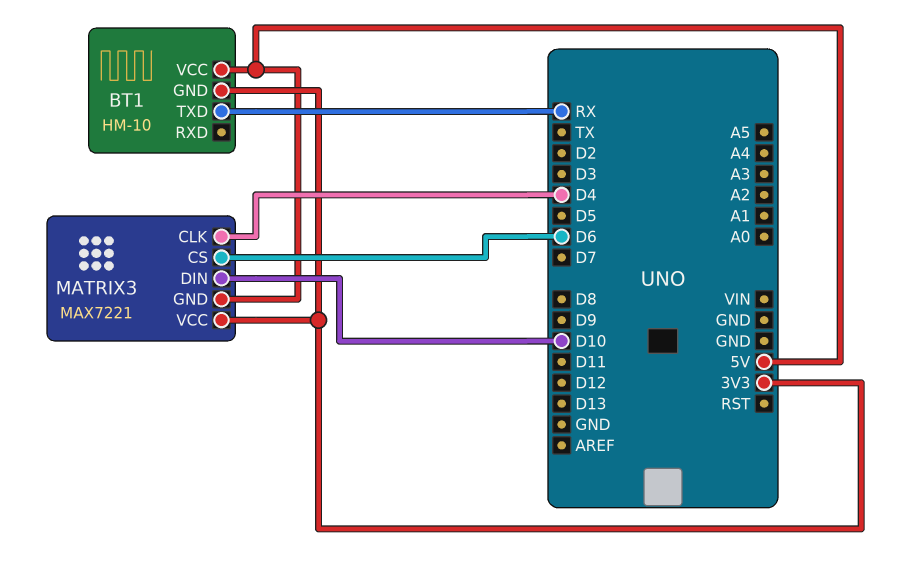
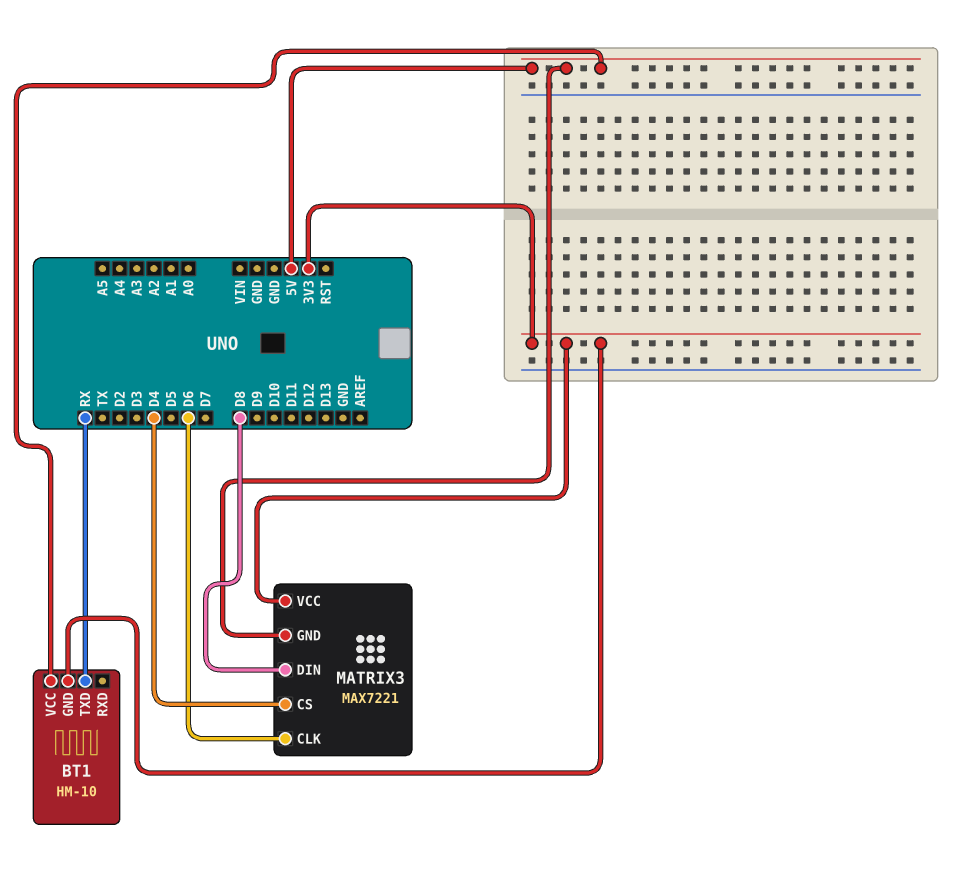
MATRIX3 pin CLK: D4 -> D6
MATRIX3 pin CS: D6 -> D4
MATRIX3 pin DIN: D10 -> D8

